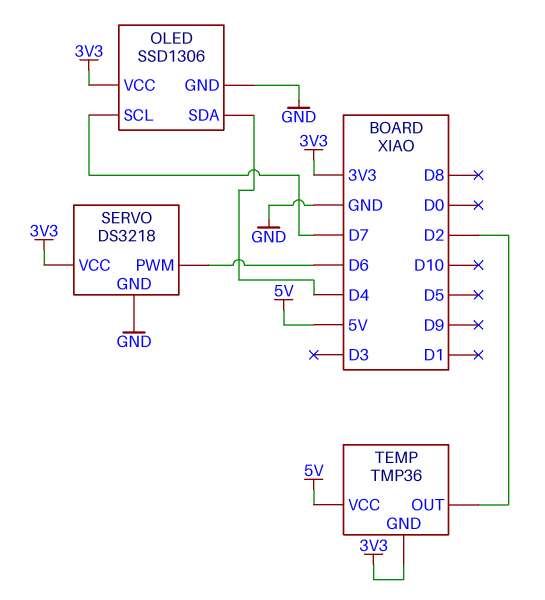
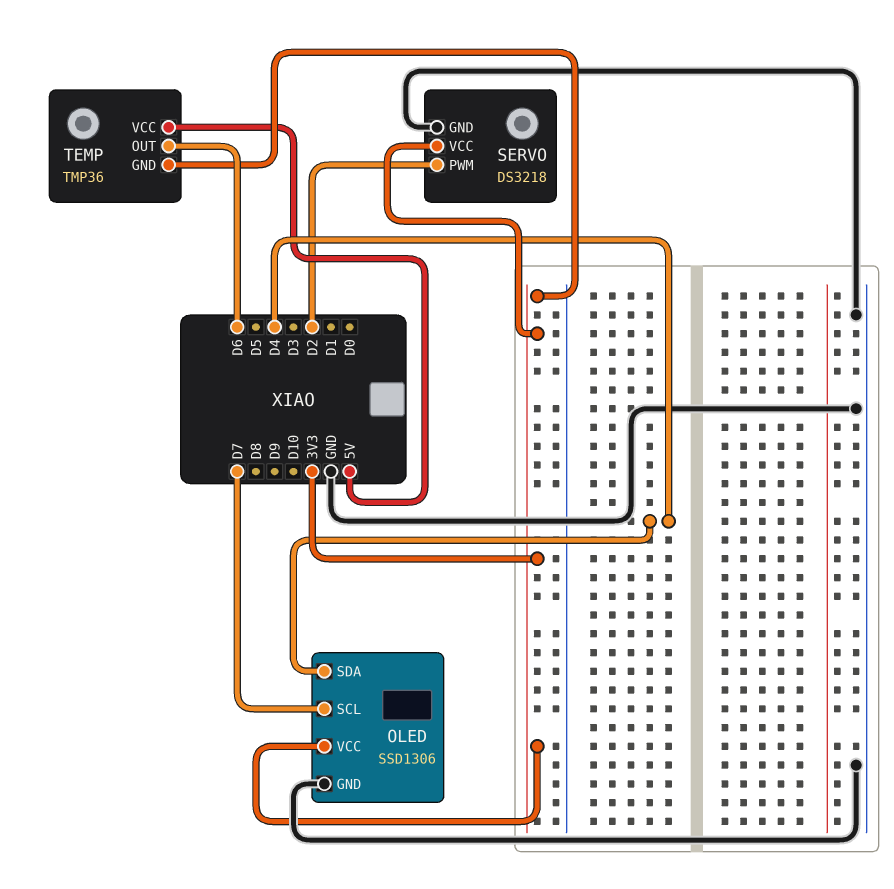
SERVO pin PWM: D6 -> D2
TEMP pin OUT: D2 -> D6

